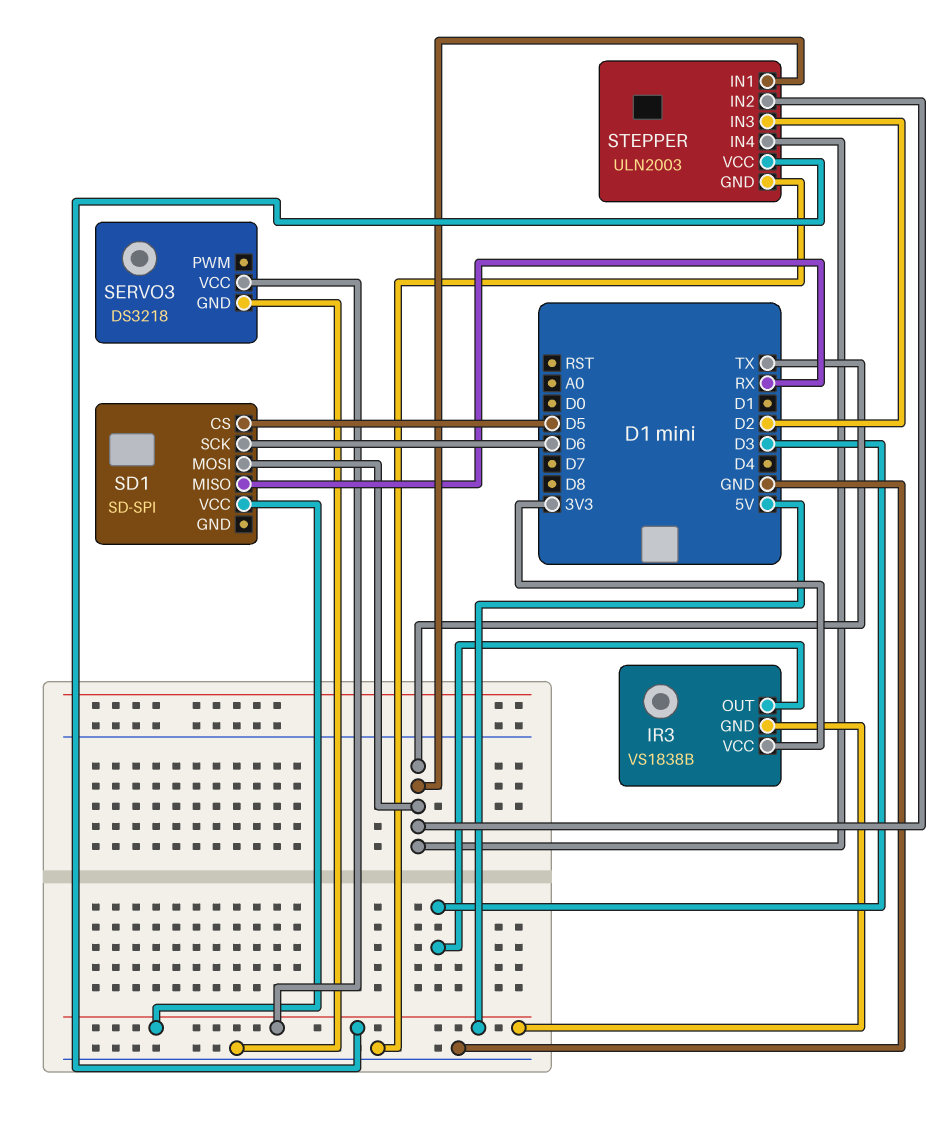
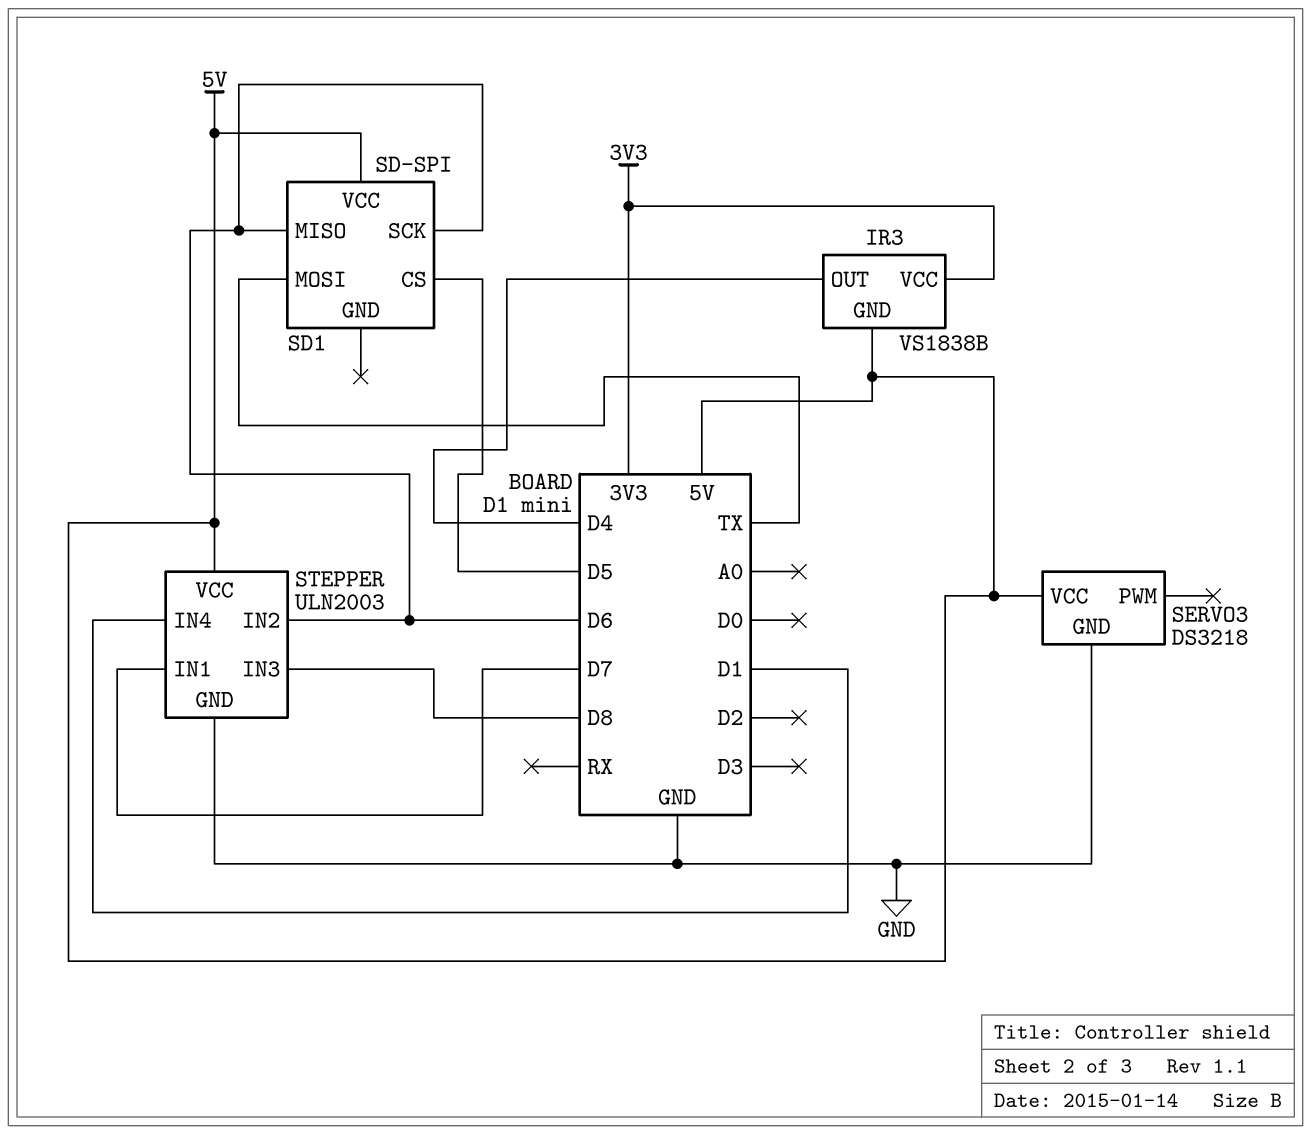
IR3 pin OUT: D3 -> D4
SD1 pin MISO: RX -> D6
STEPPER pin IN1: TX -> D7
STEPPER pin IN2: TX -> D6
STEPPER pin IN3: D2 -> D8
STEPPER pin IN4: TX -> D1

